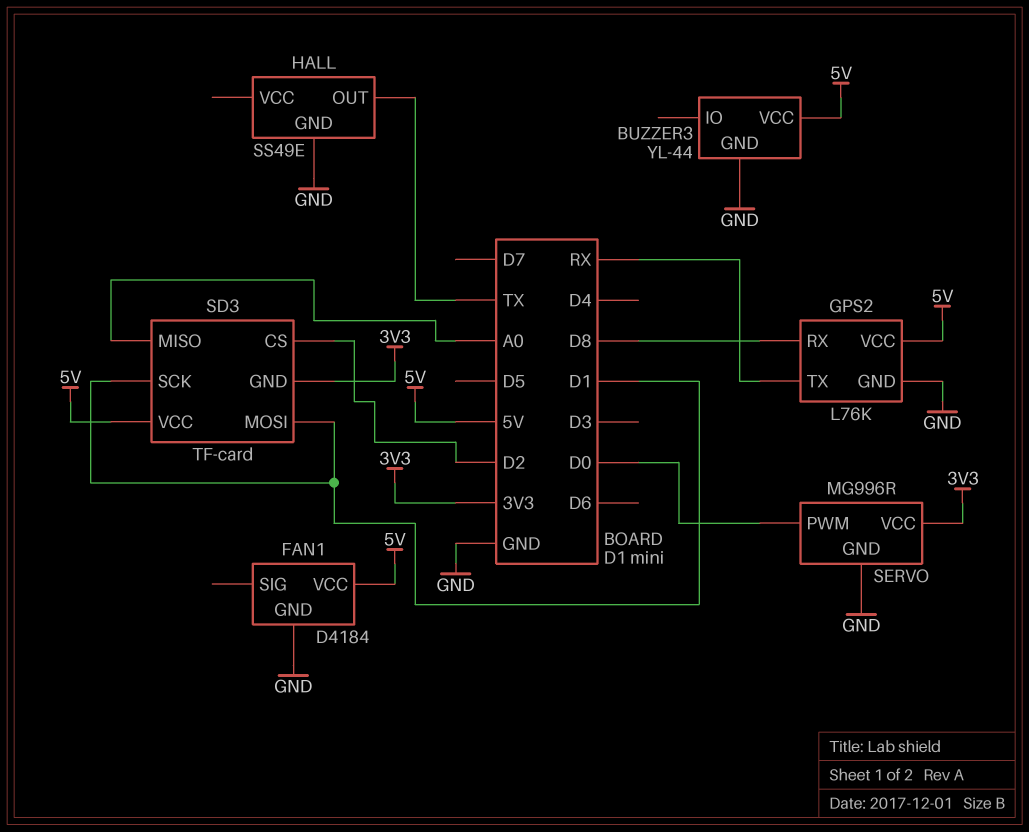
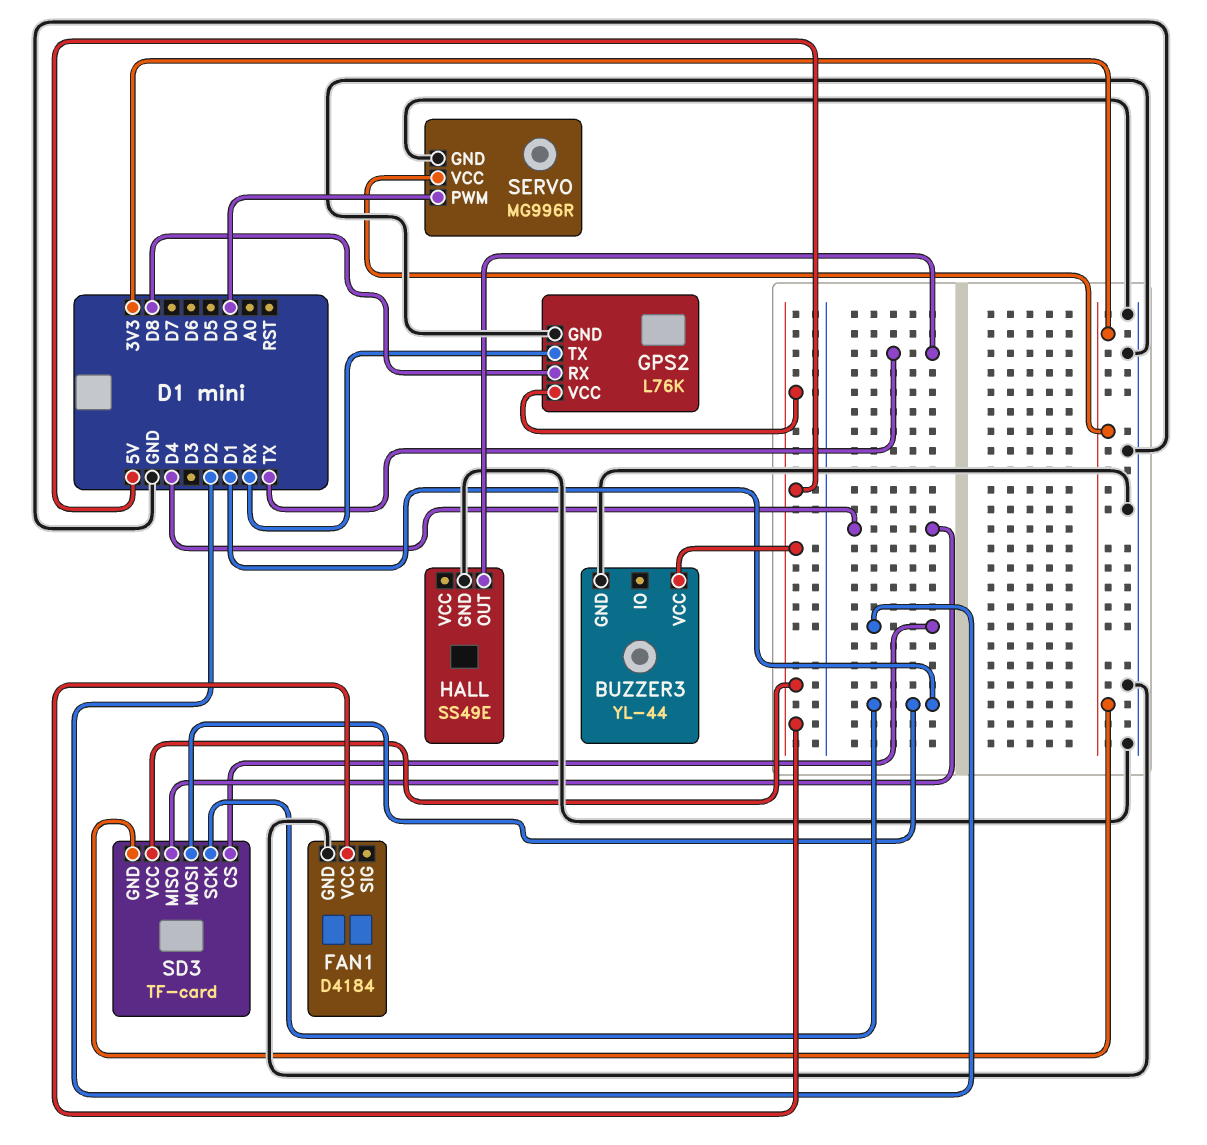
SD3 pin MISO: A0 -> D4

